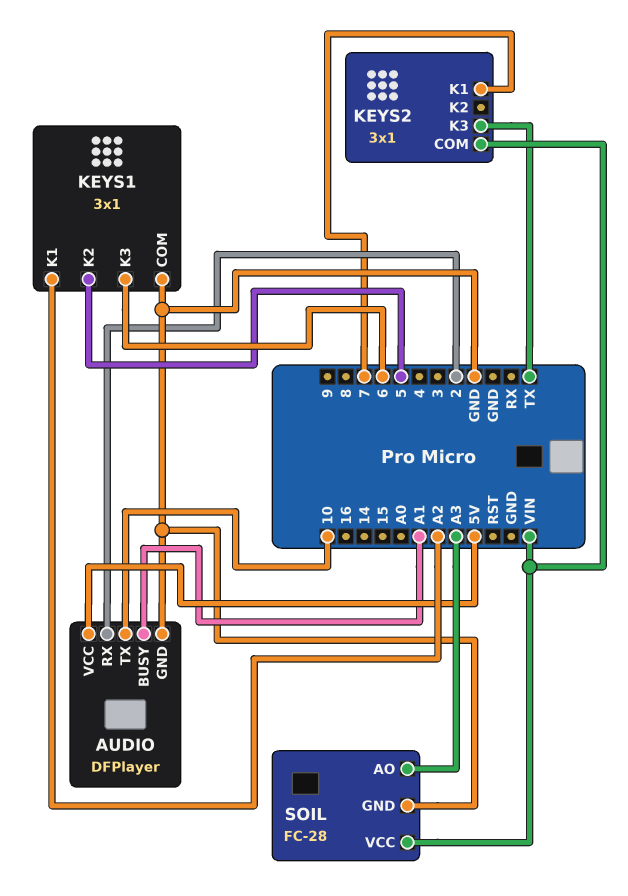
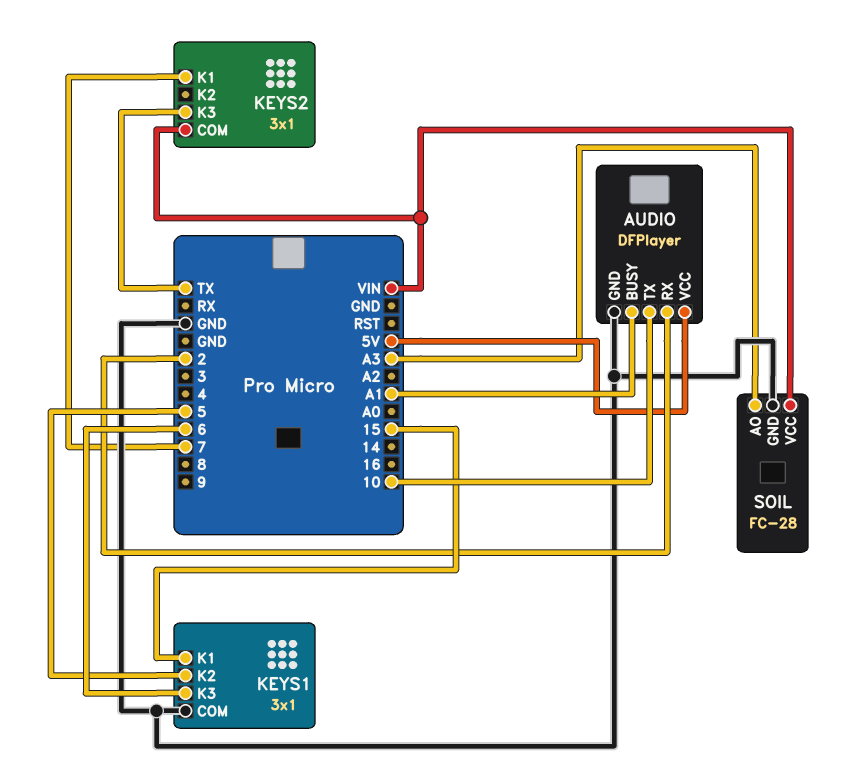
KEYS1 pin K1: A2 -> 15

